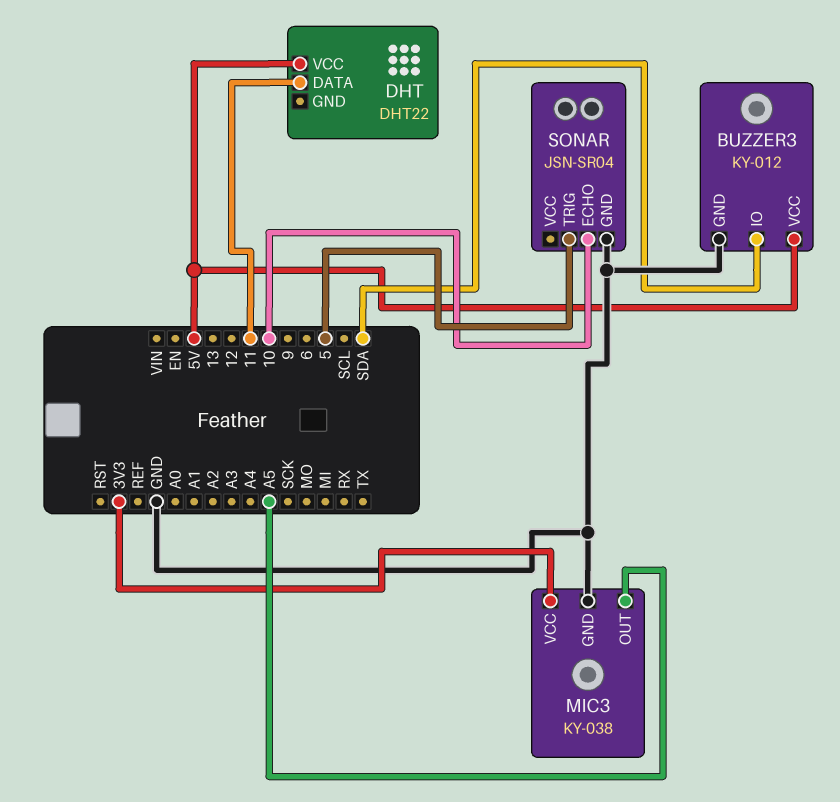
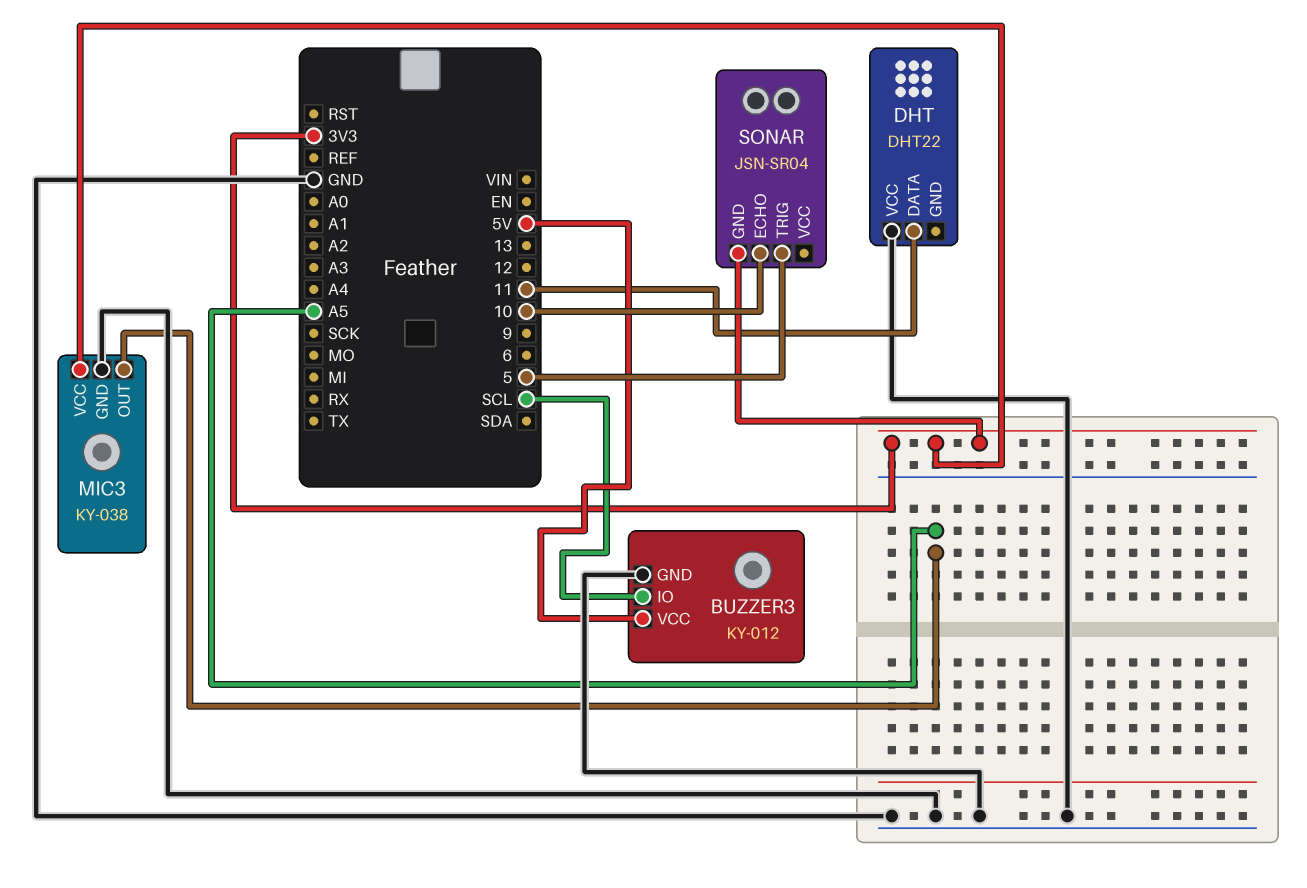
BUZZER3 pin IO: SDA -> SCL
DHT pin VCC: 5V -> GND
SONAR pin GND: GND -> 3V3

